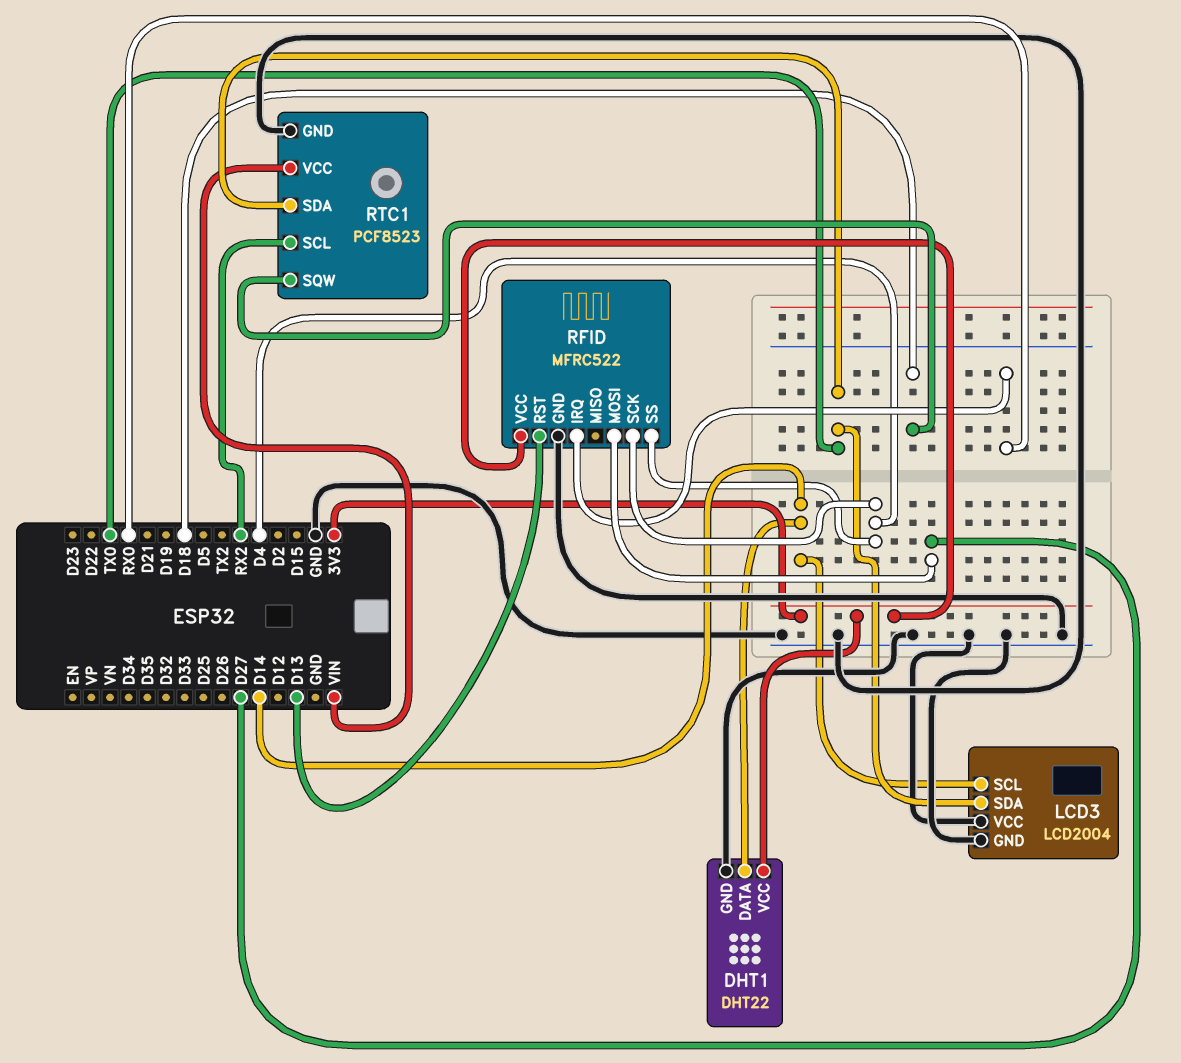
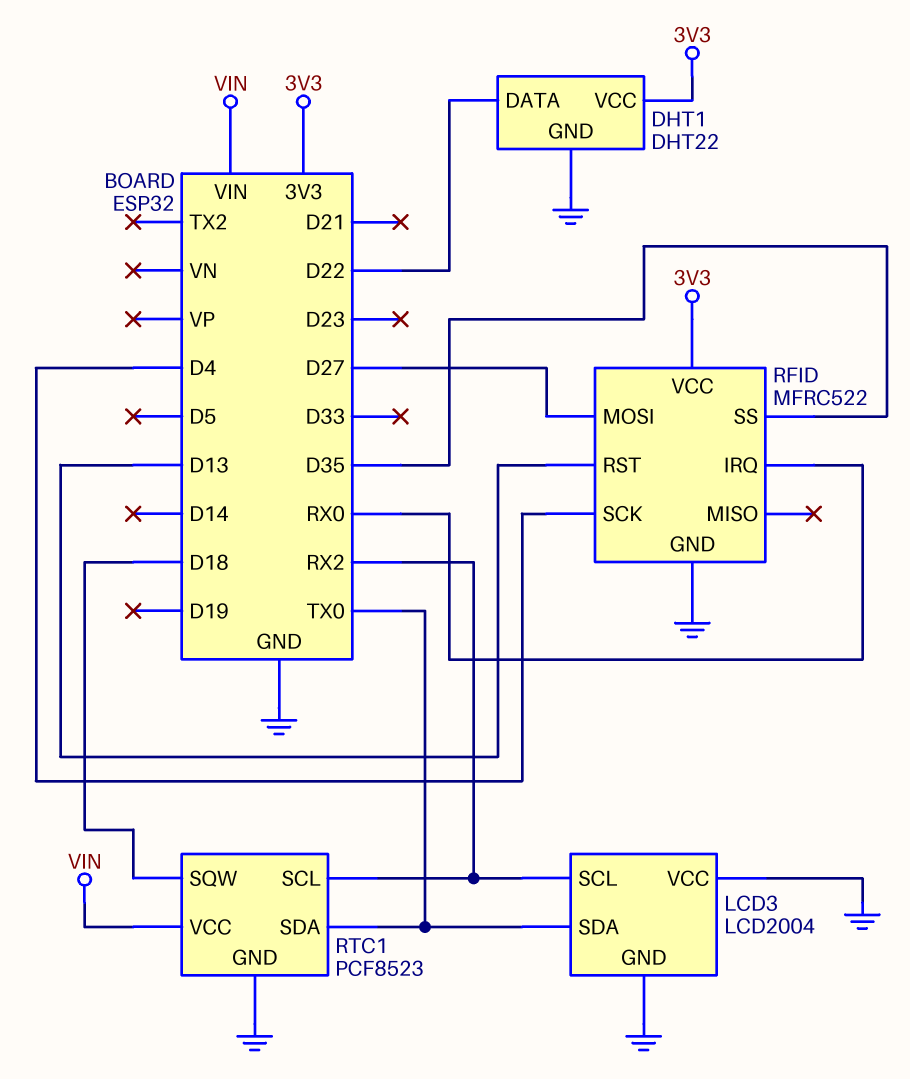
DHT1 pin DATA: D14 -> D22
LCD3 pin SCL: D14 -> RX2
RFID pin SS: D4 -> D35

